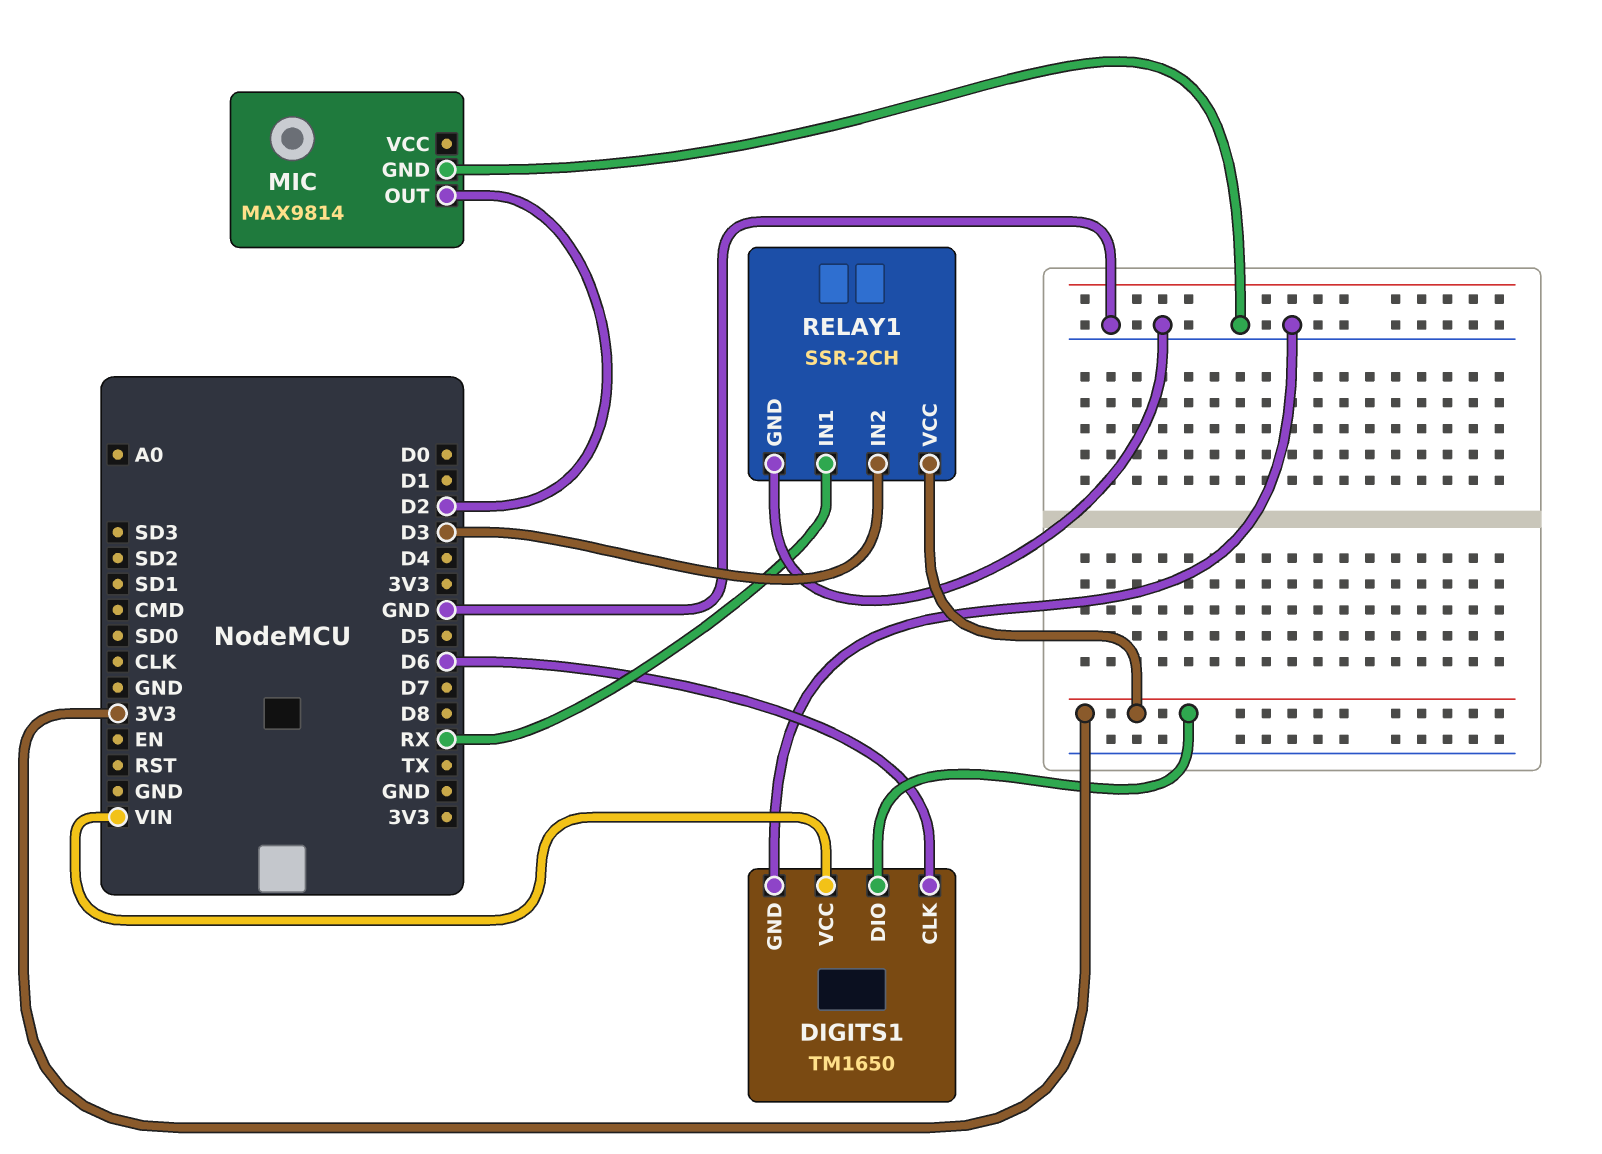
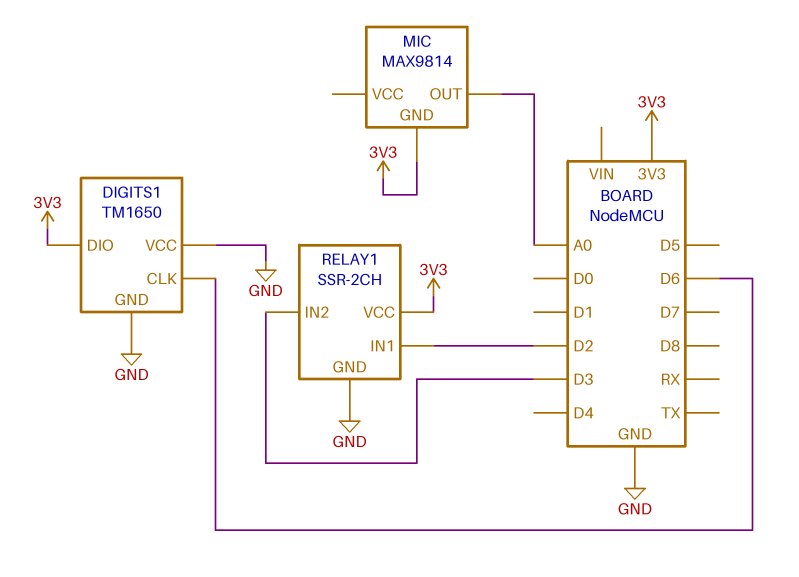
DIGITS1 pin VCC: VIN -> GND
MIC pin GND: GND -> 3V3
MIC pin OUT: D2 -> A0
RELAY1 pin IN1: RX -> D2

